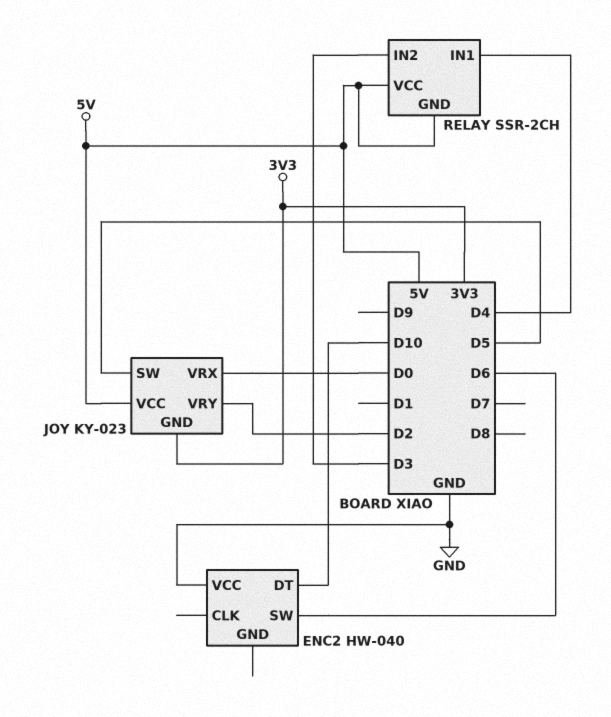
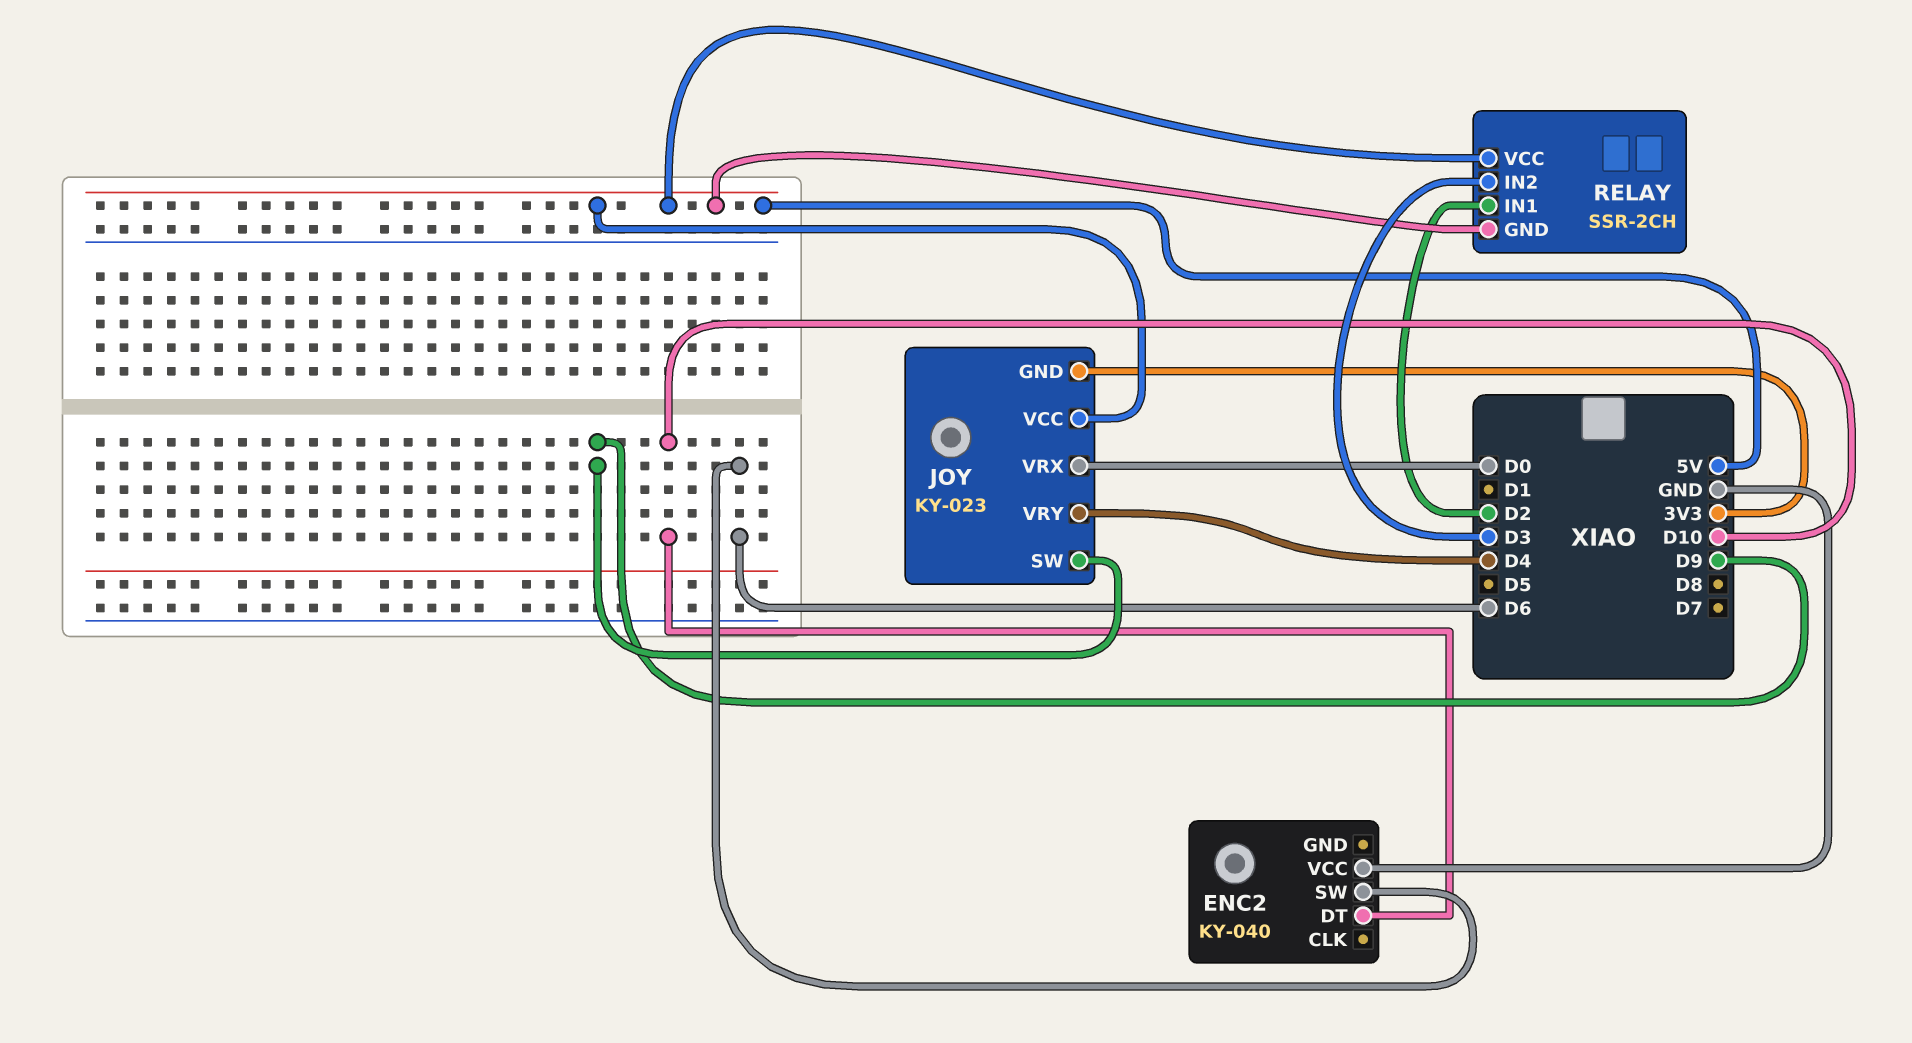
ENC2: HW-040 -> KY-040
JOY pin SW: D5 -> D9
JOY pin VRY: D2 -> D4
RELAY pin IN1: D4 -> D2

